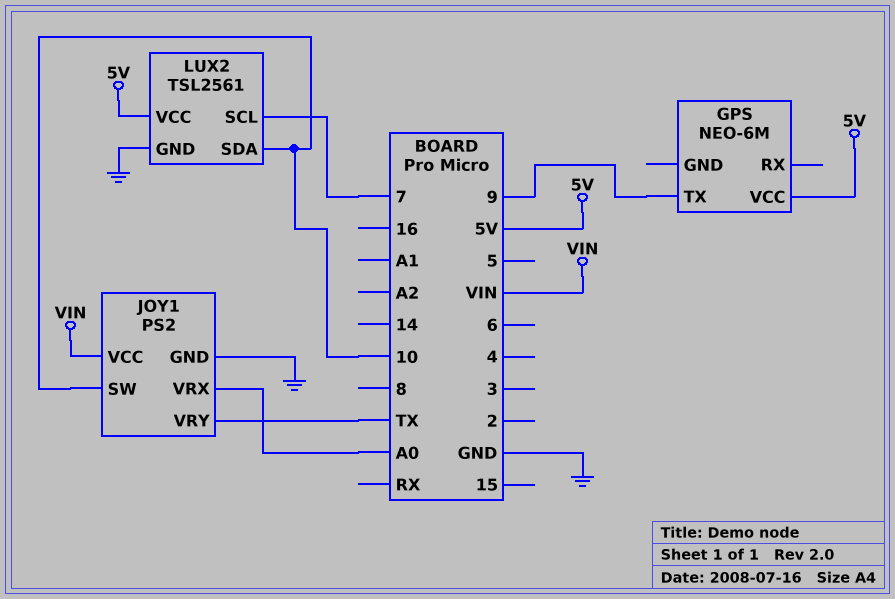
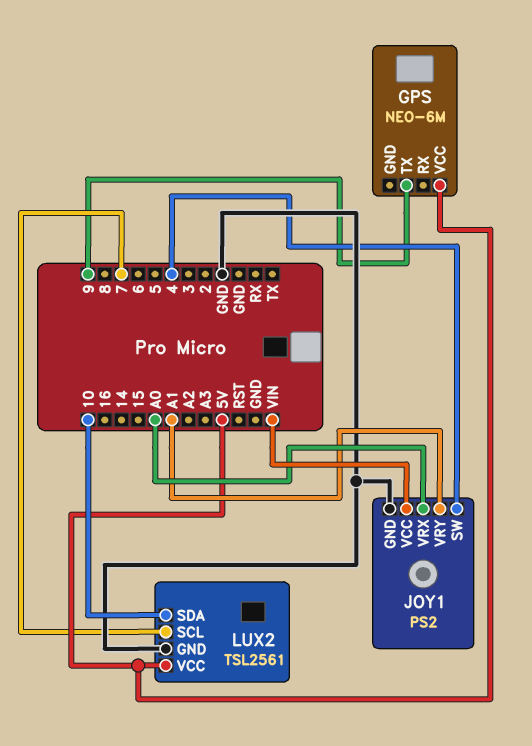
JOY1 pin SW: 10 -> 4
JOY1 pin VRY: TX -> A1

